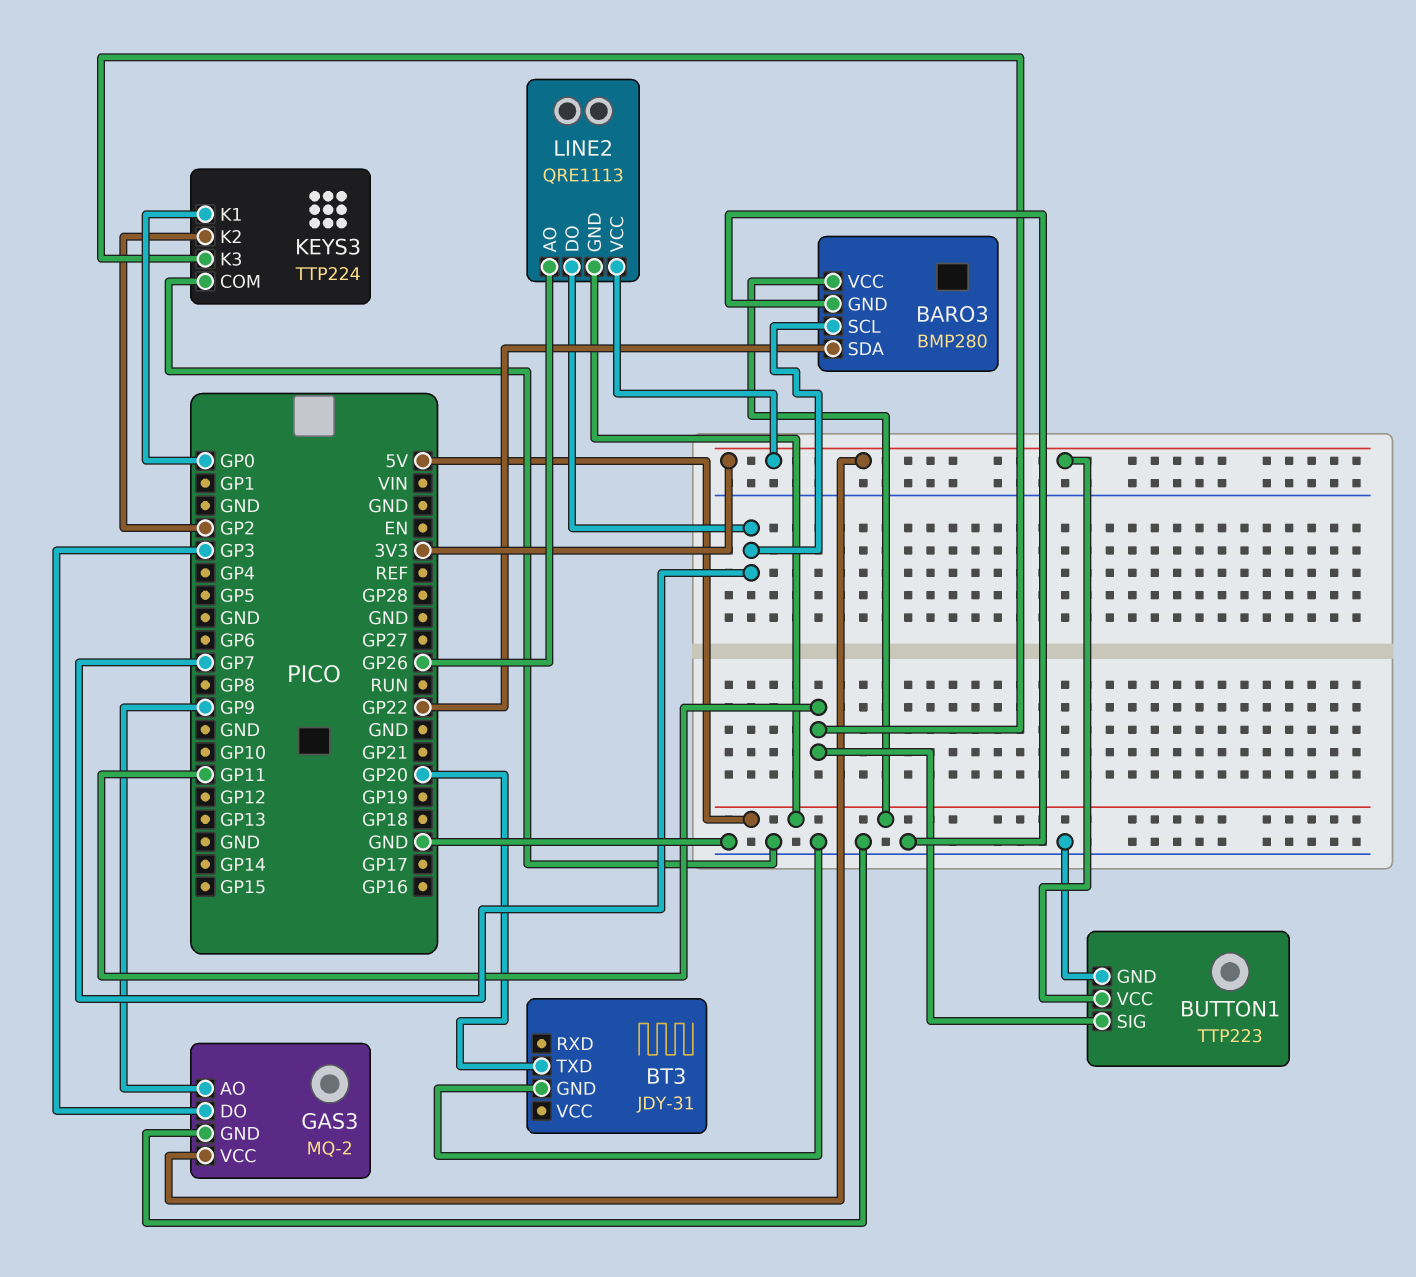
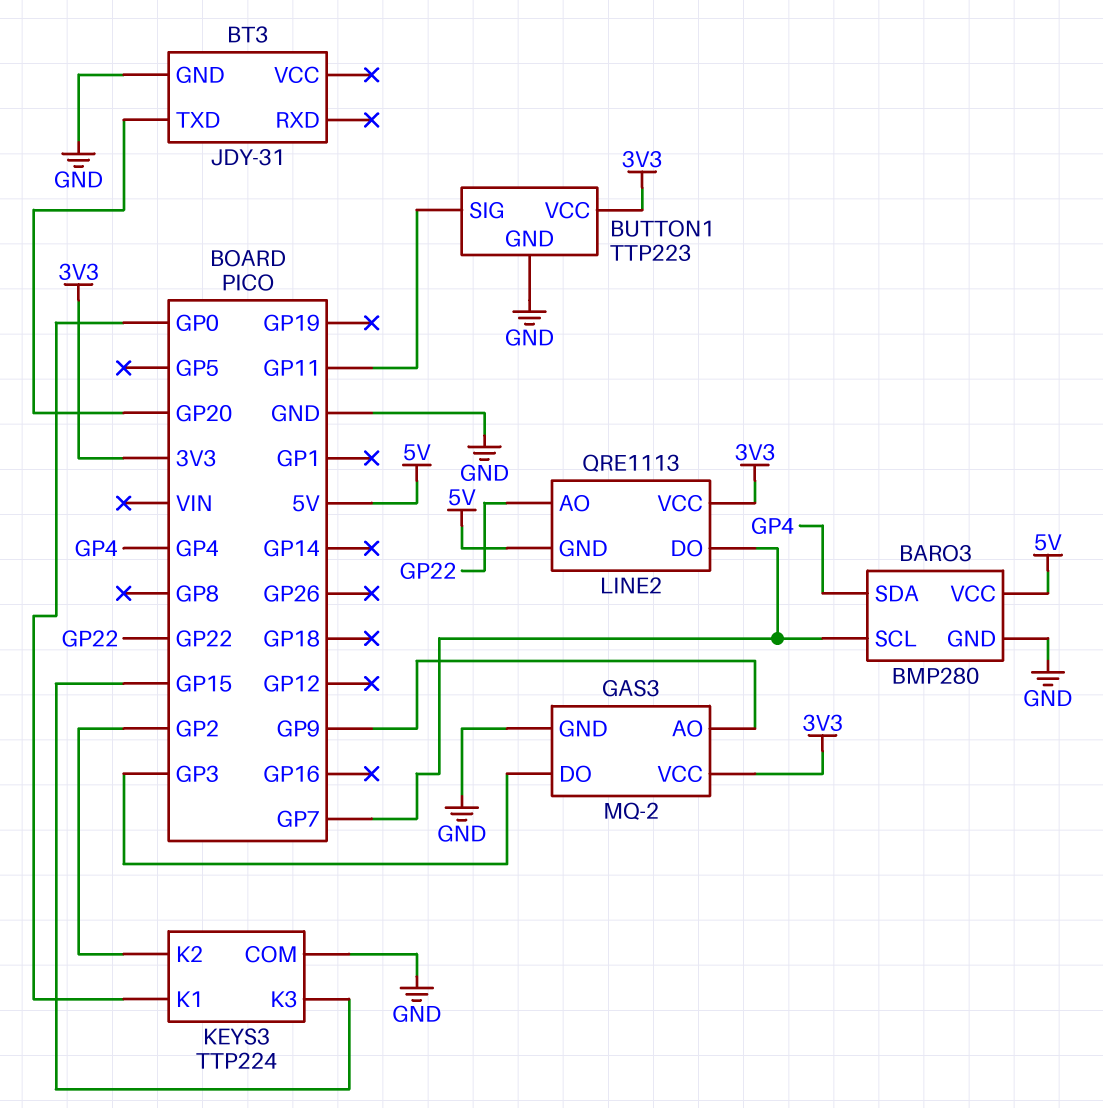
BARO3 pin SDA: GP22 -> GP4
KEYS3 pin K3: GP11 -> GP15
LINE2 pin AO: GP26 -> GP22

